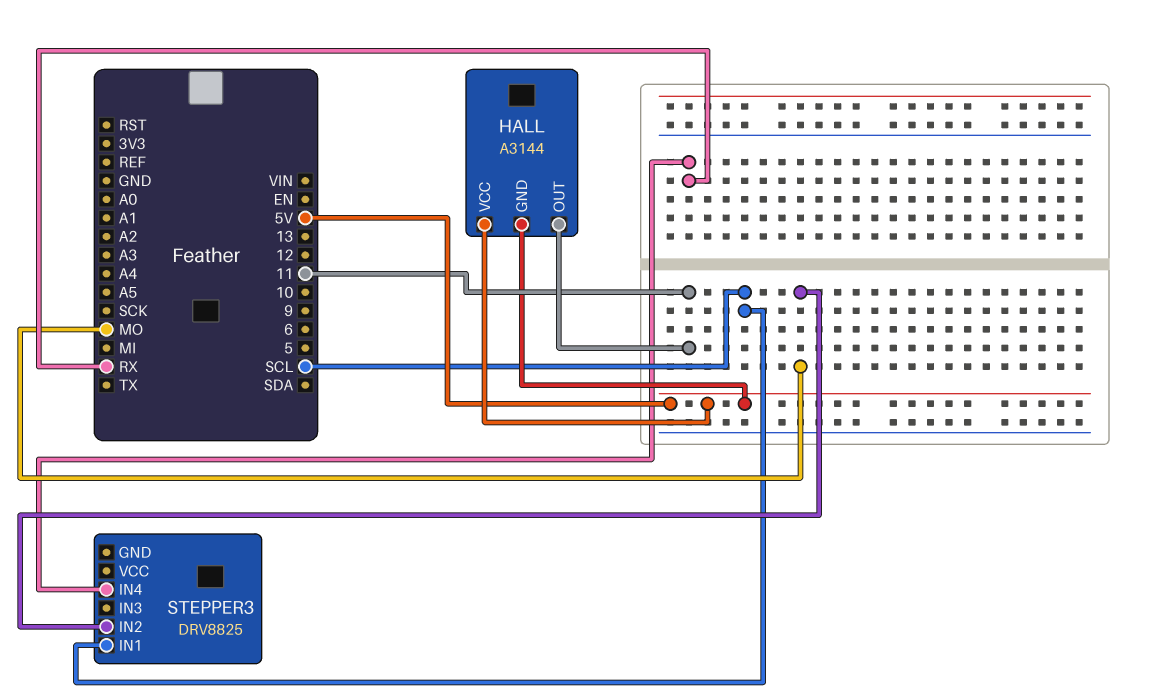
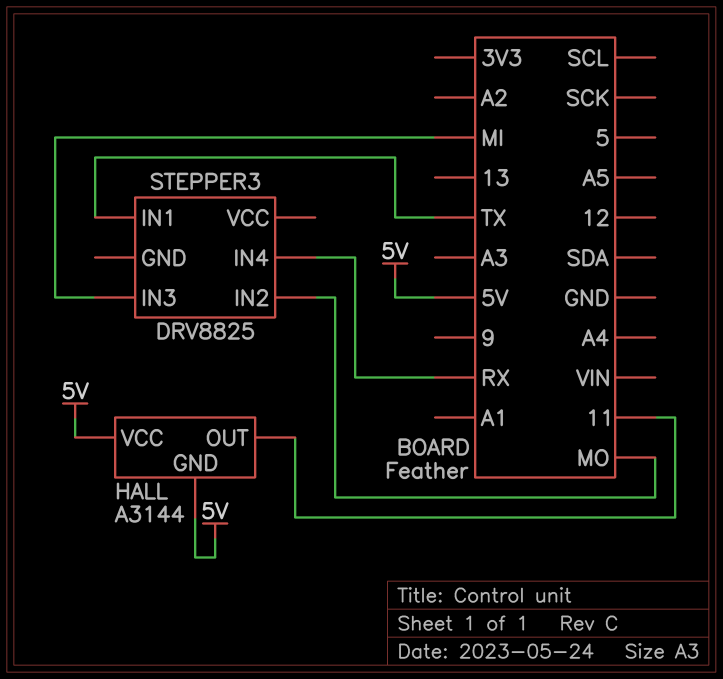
STEPPER3 pin IN1: SCL -> TX
STEPPER3 pin IN3: none -> MI

